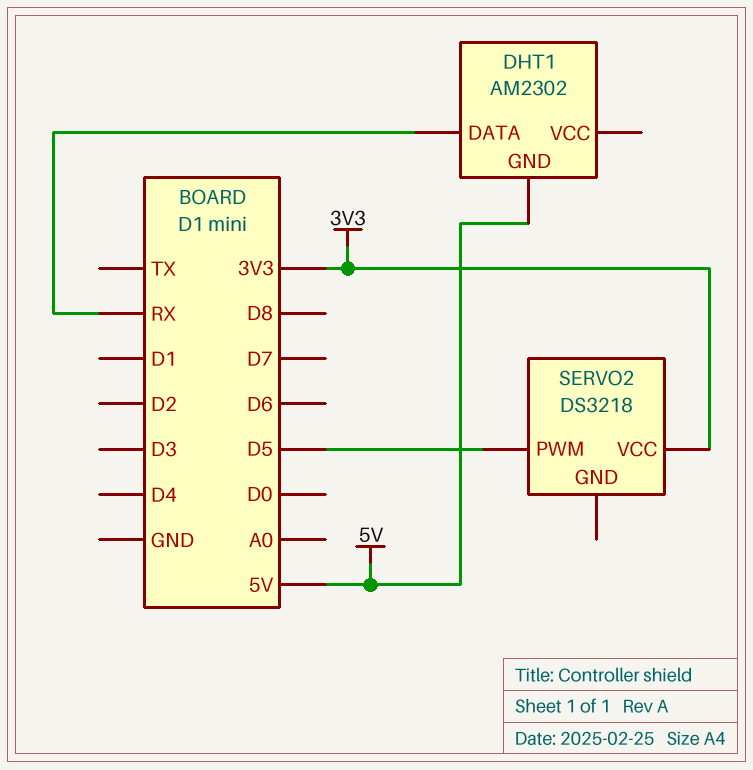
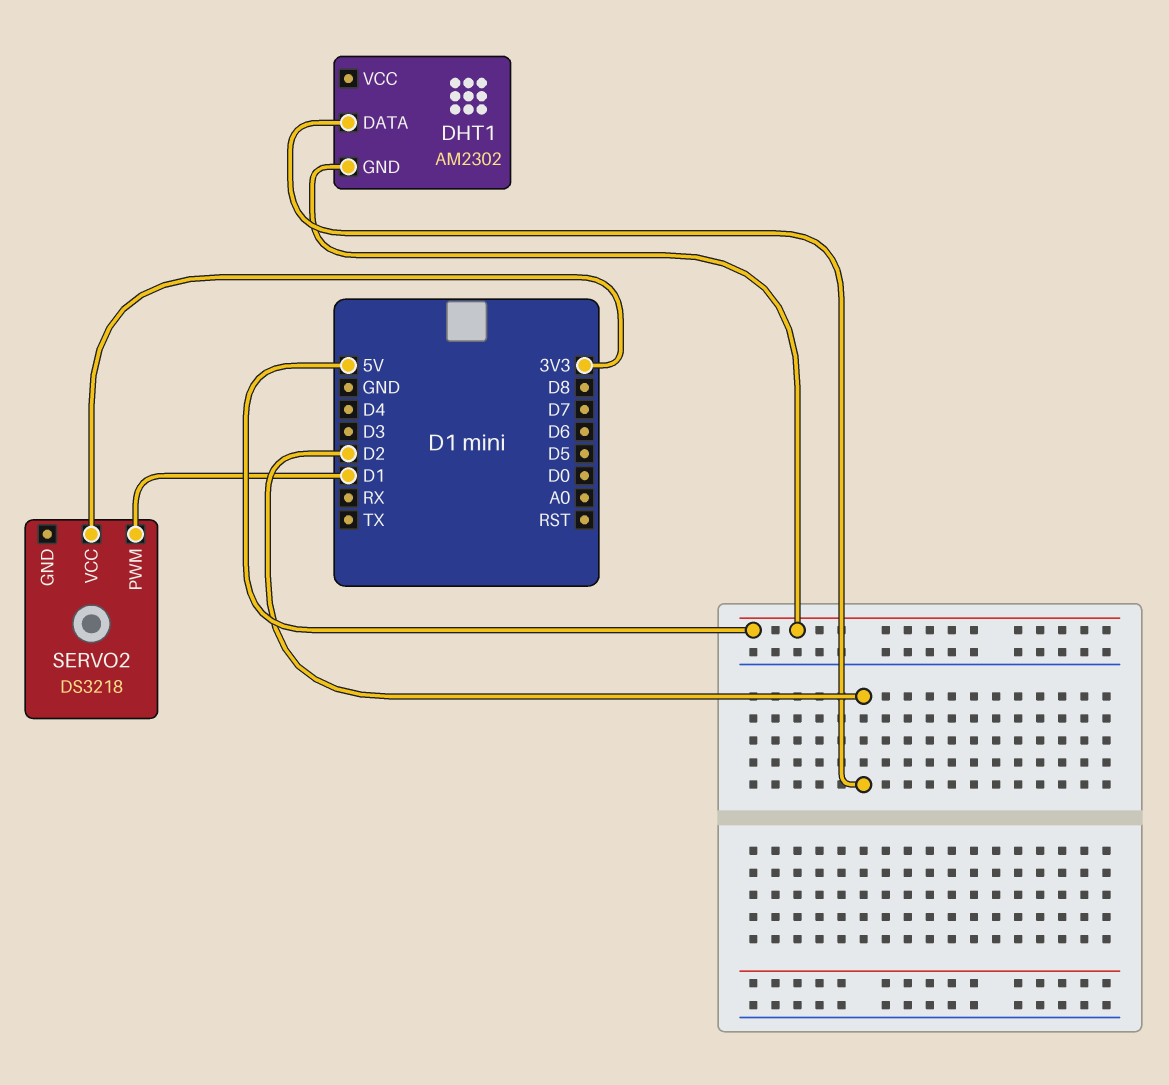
DHT1 pin DATA: RX -> D2
SERVO2 pin PWM: D5 -> D1

